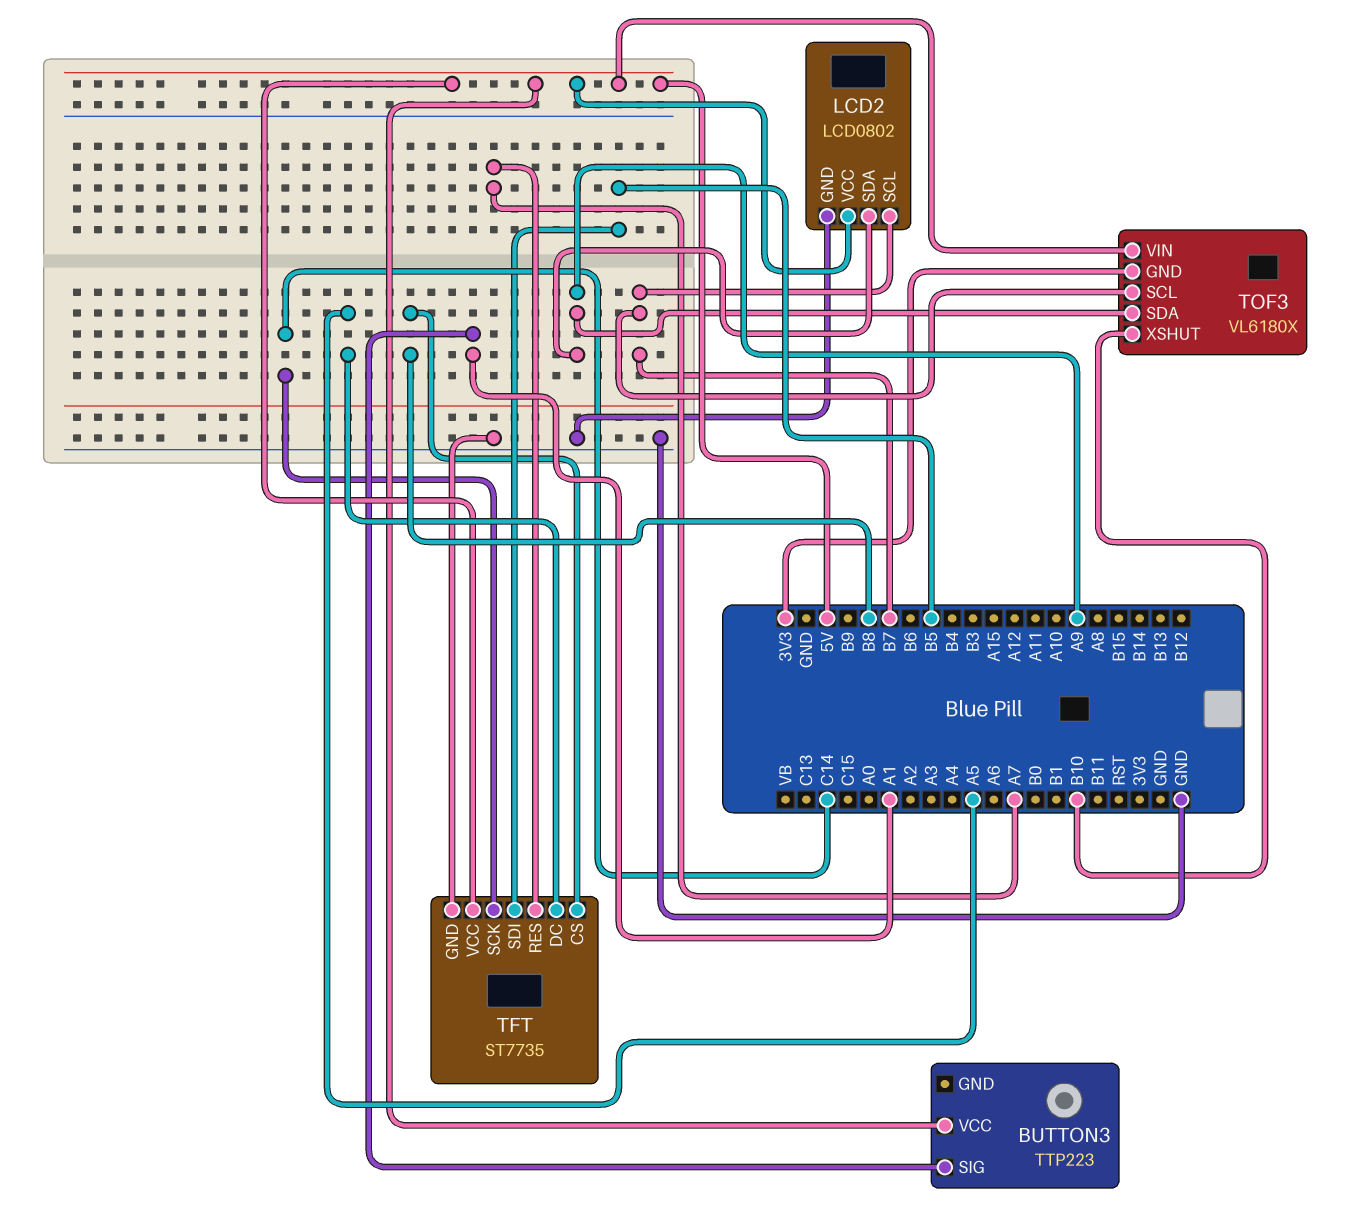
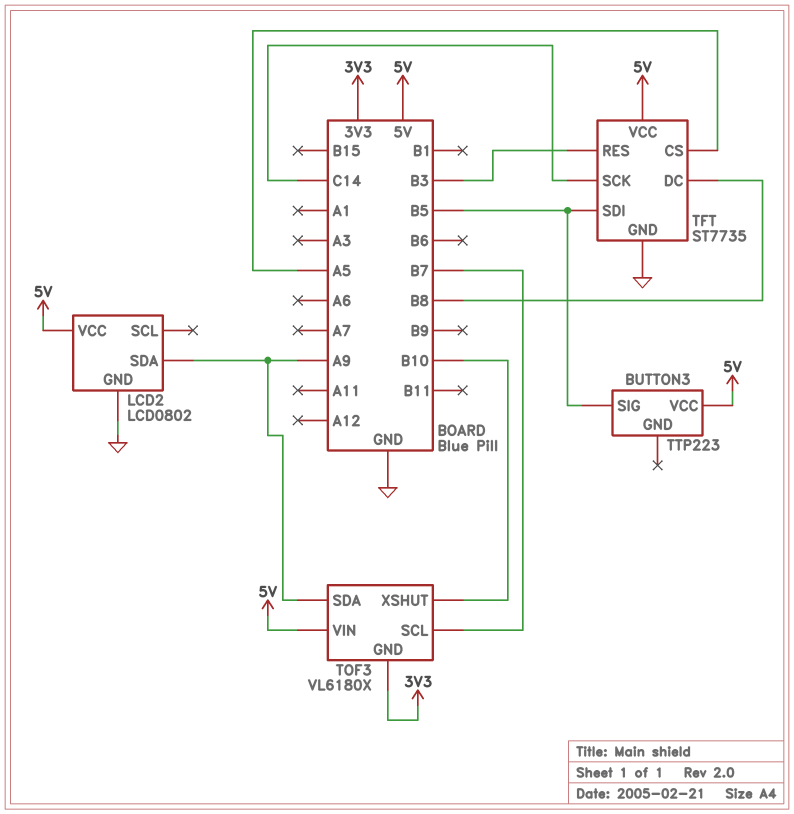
BUTTON3 pin SIG: A1 -> B5
LCD2 pin SCL: B7 -> none
TFT pin CS: B8 -> A5
TFT pin DC: A5 -> B8
TFT pin RES: A7 -> B3

